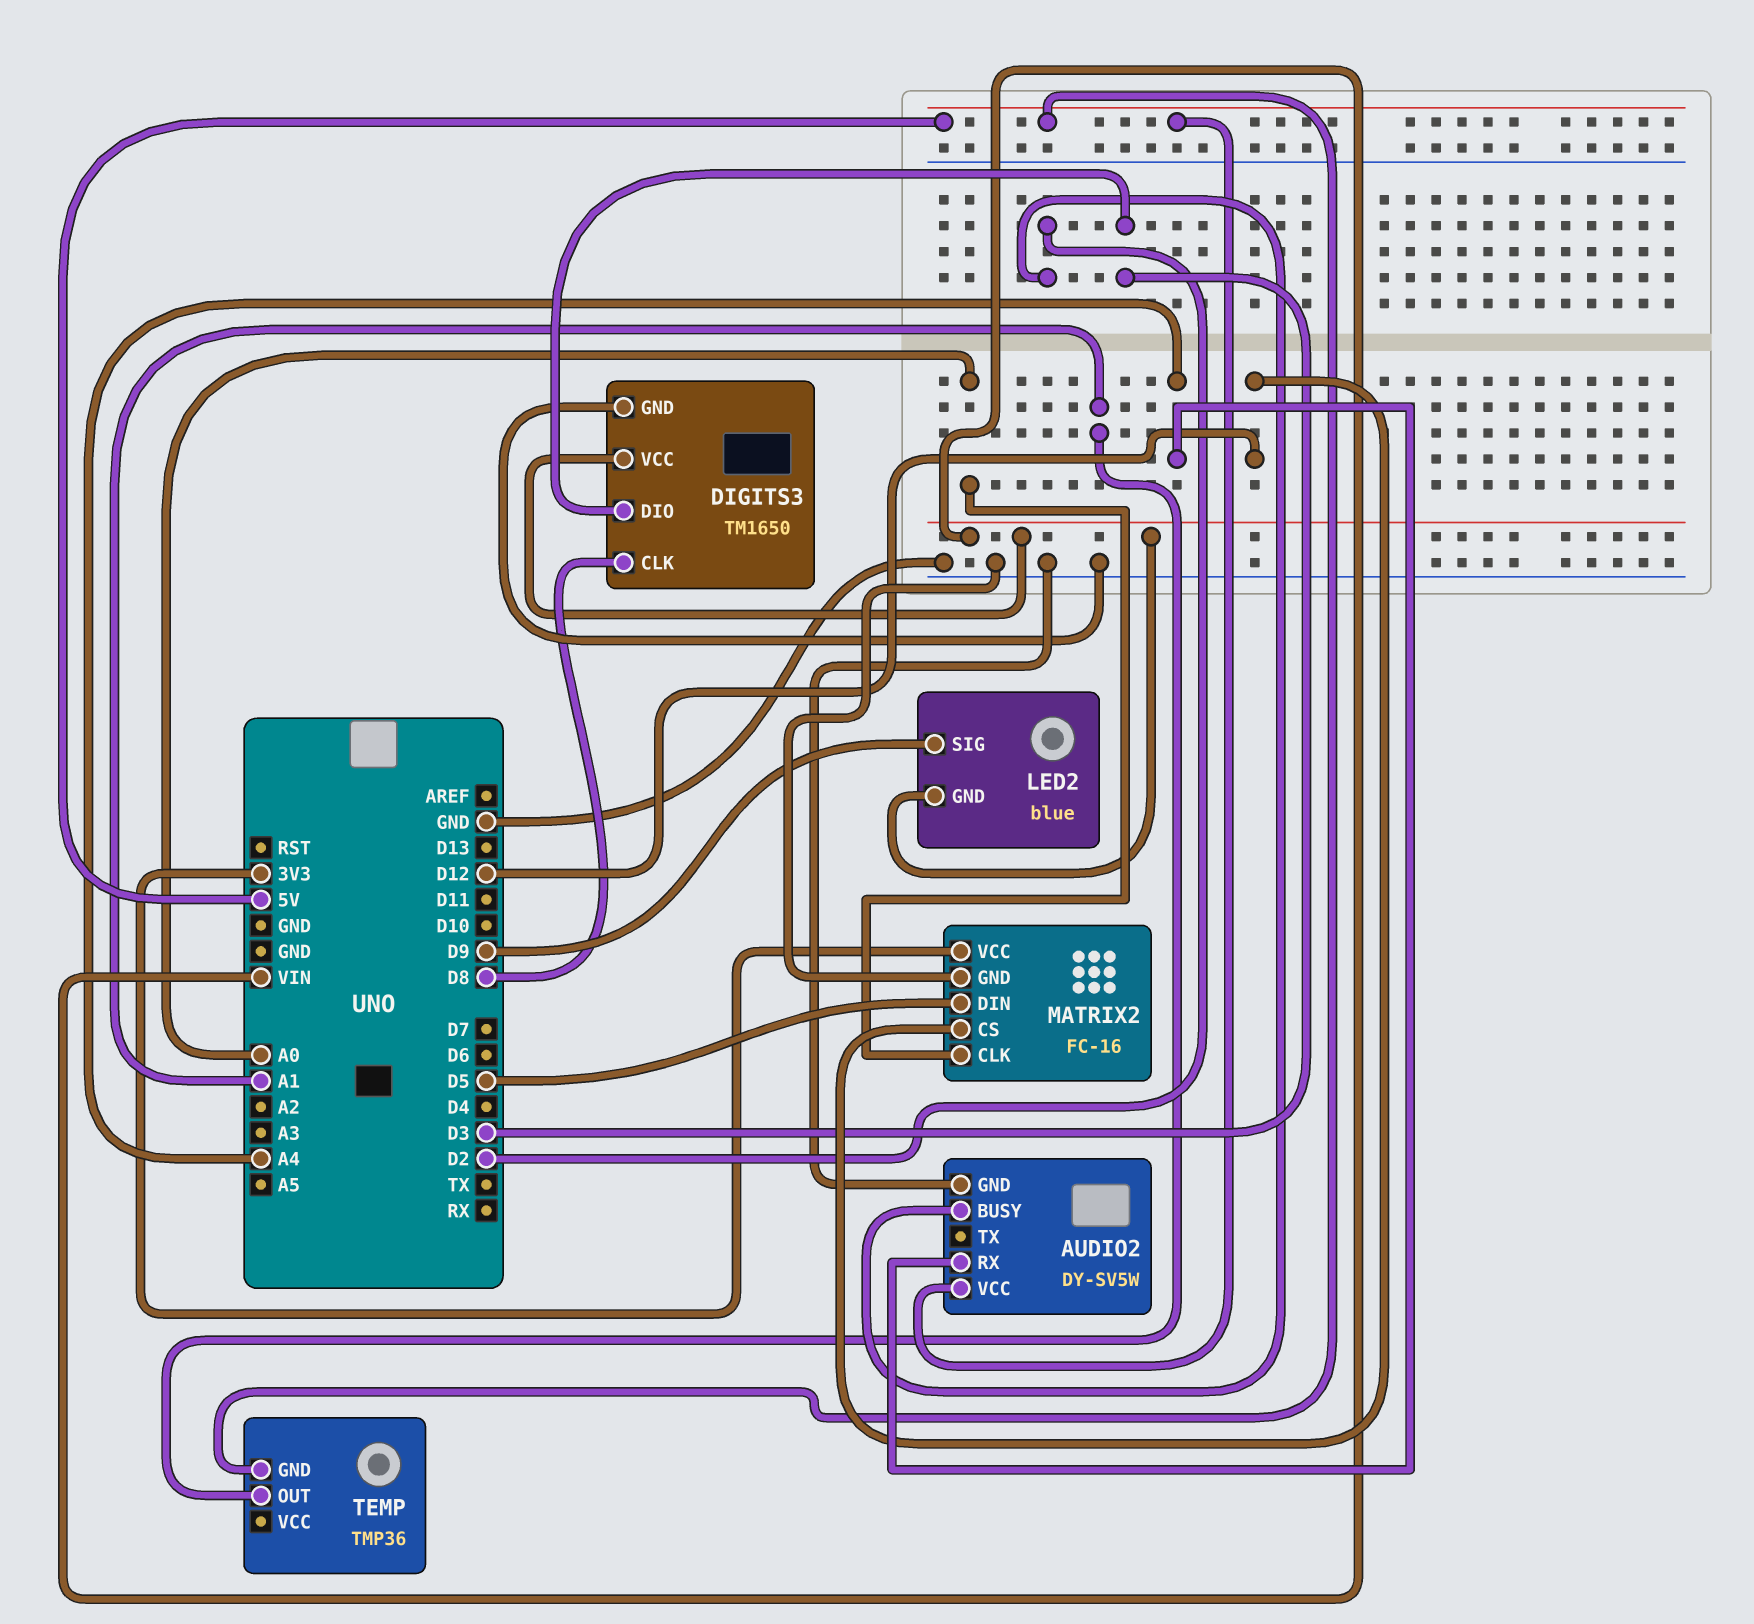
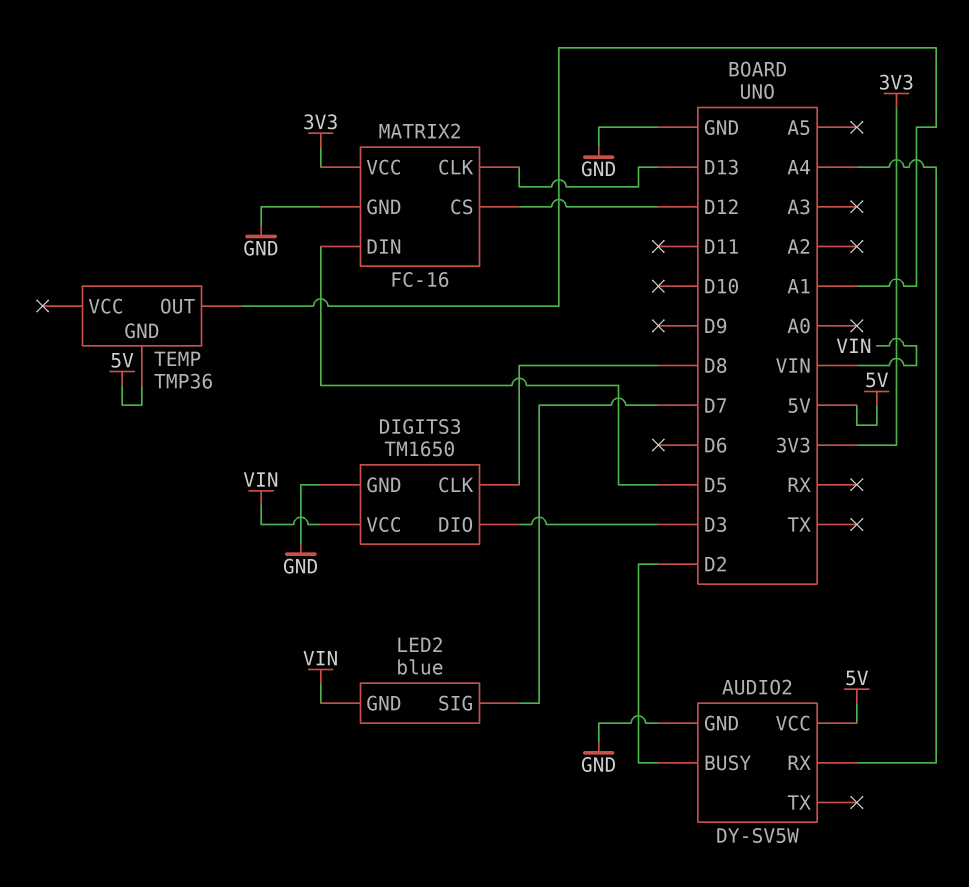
LED2 pin SIG: D9 -> D7
MATRIX2 pin CLK: A0 -> D13

